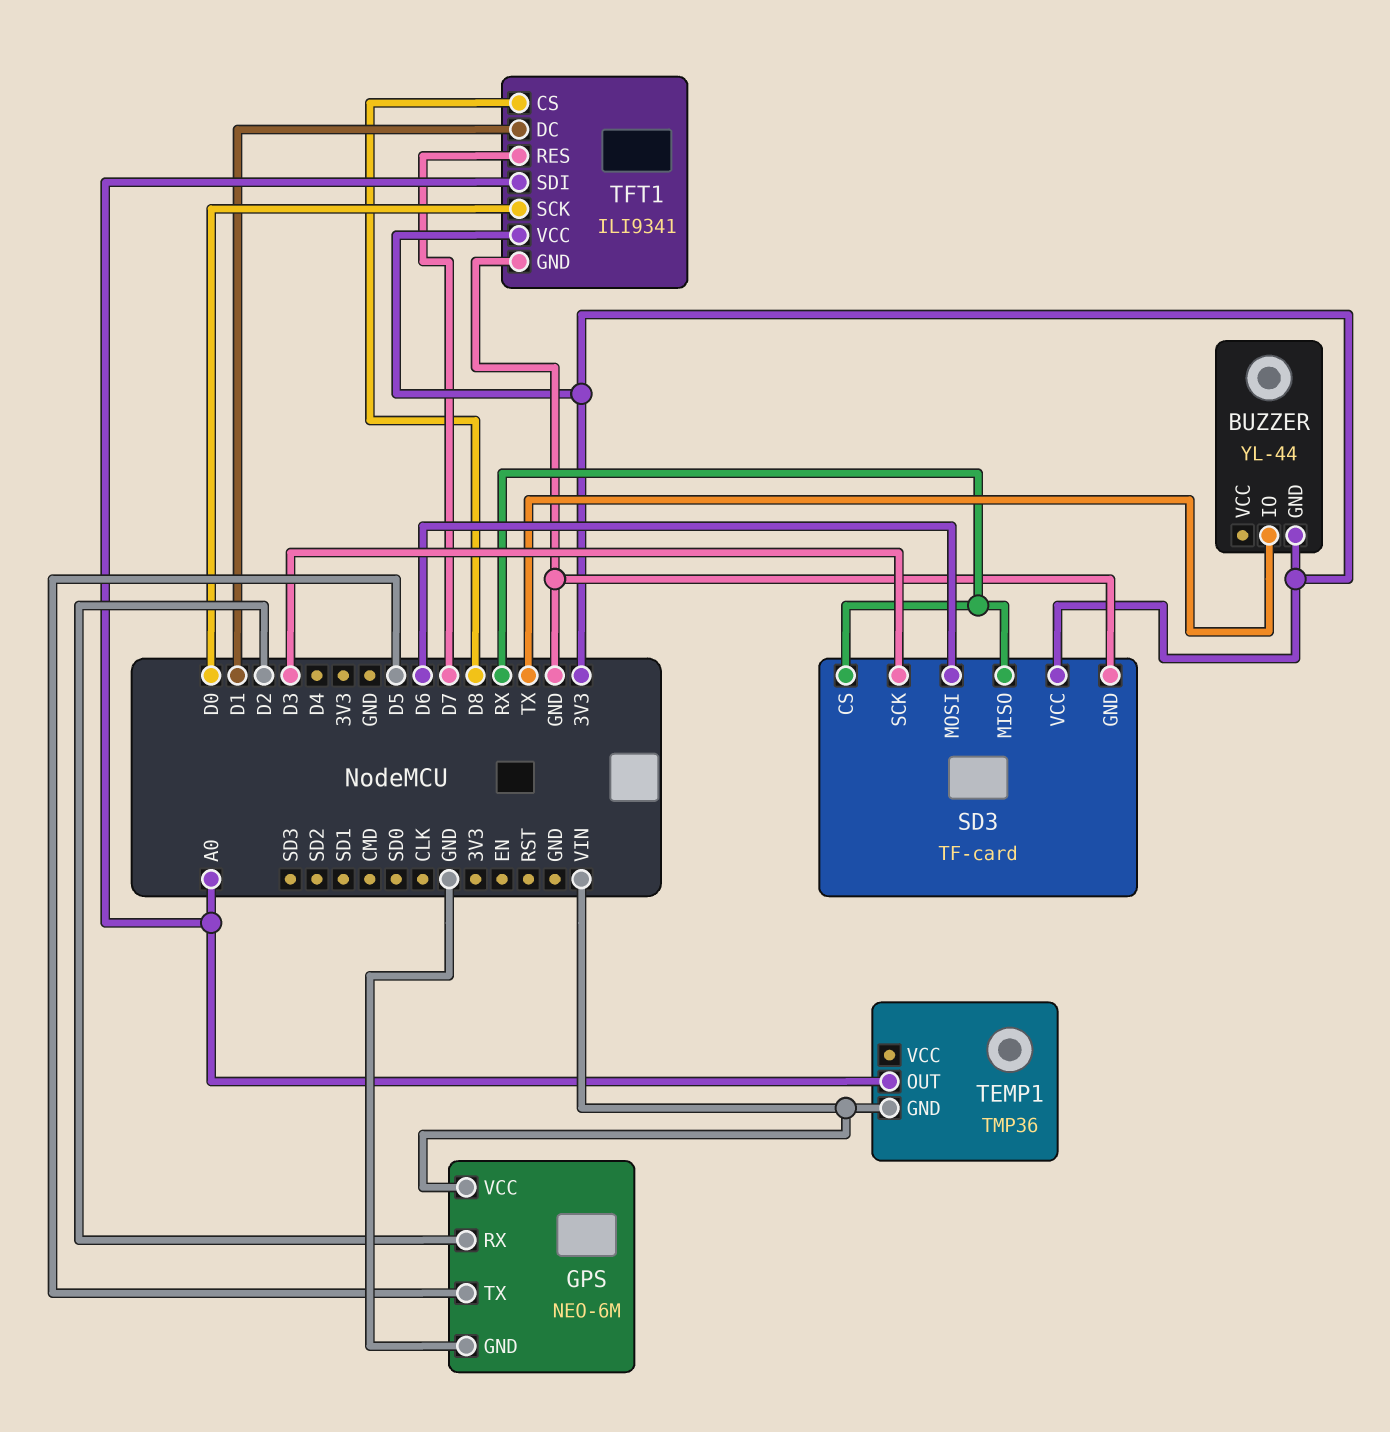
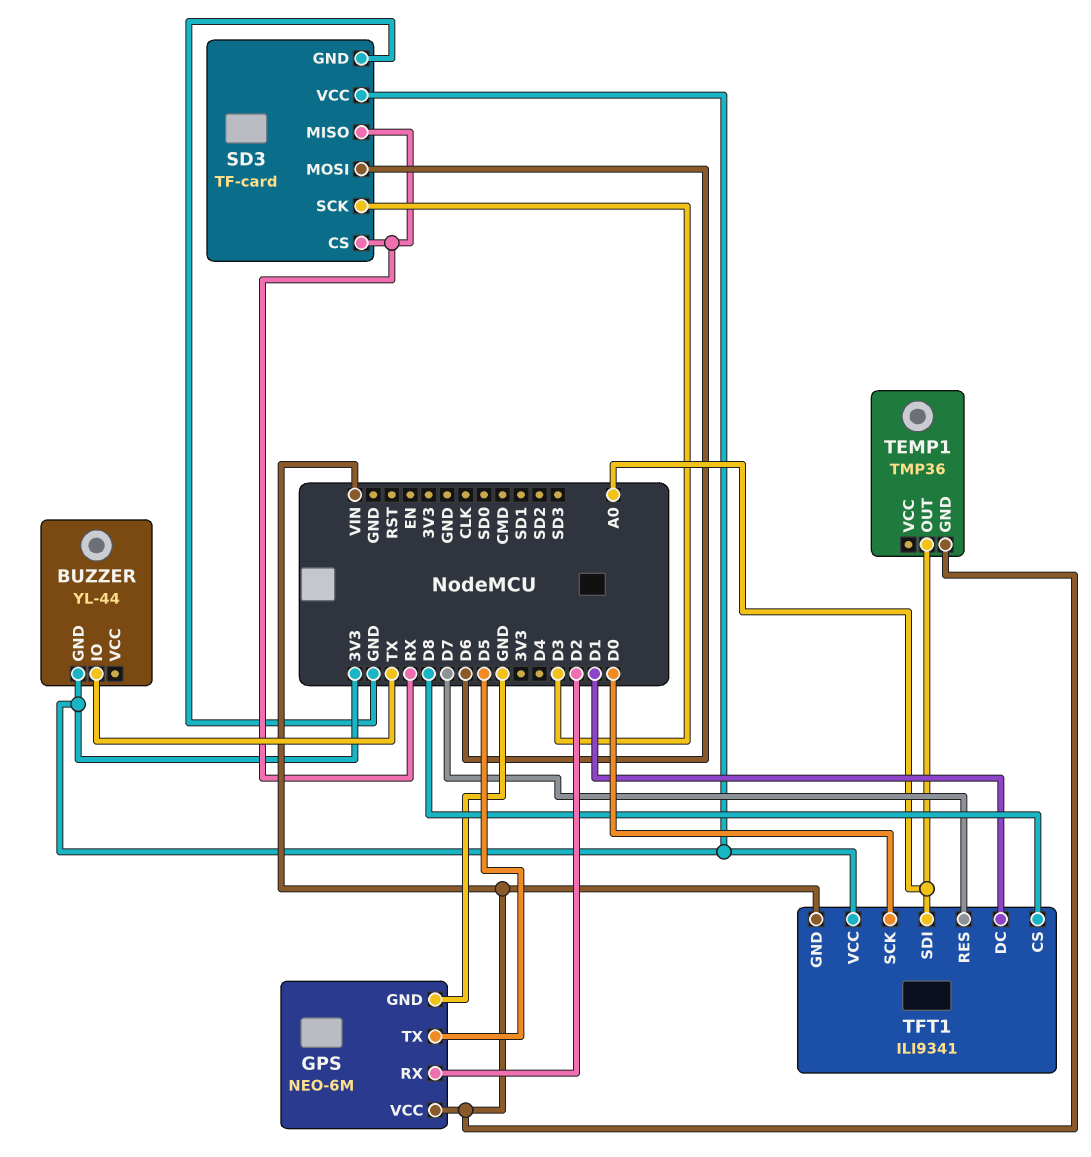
TFT1 pin GND: GND -> VIN

